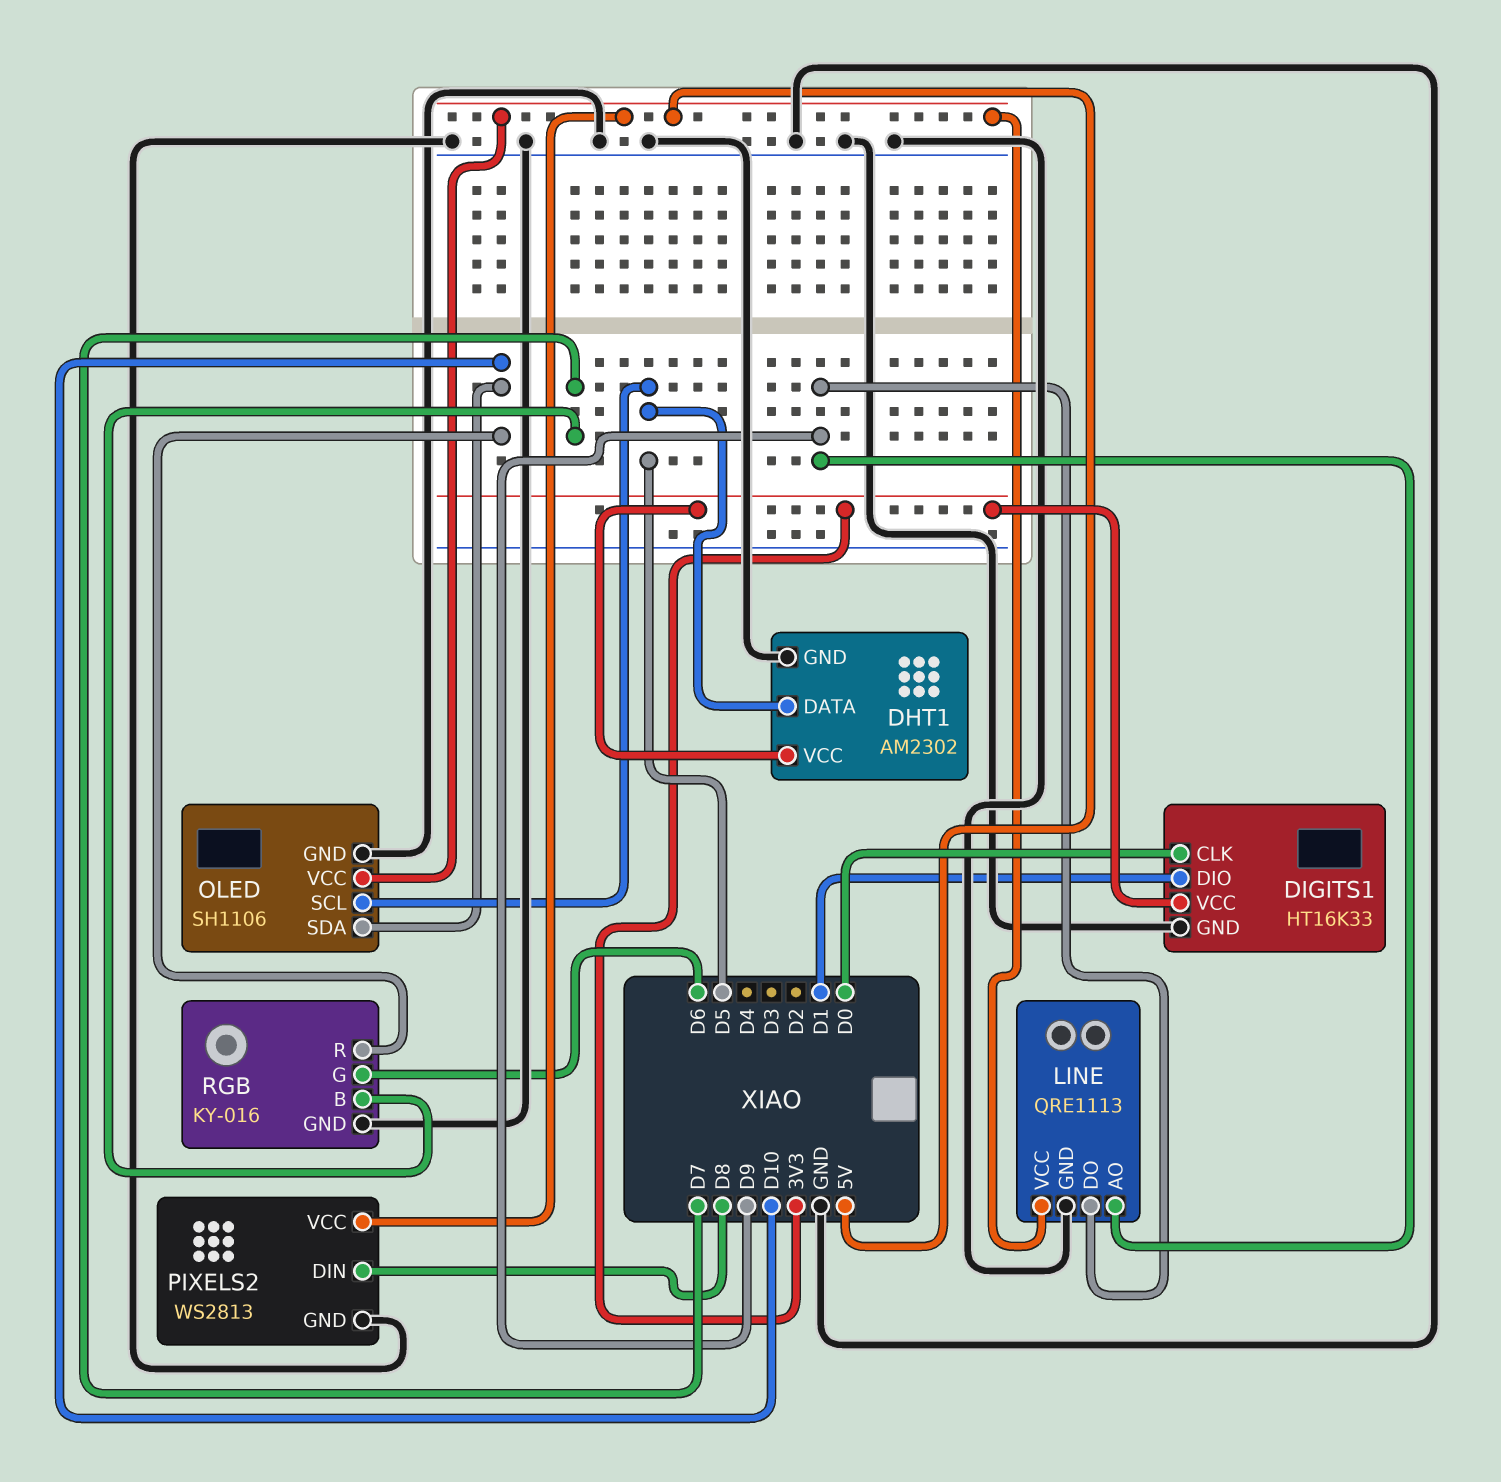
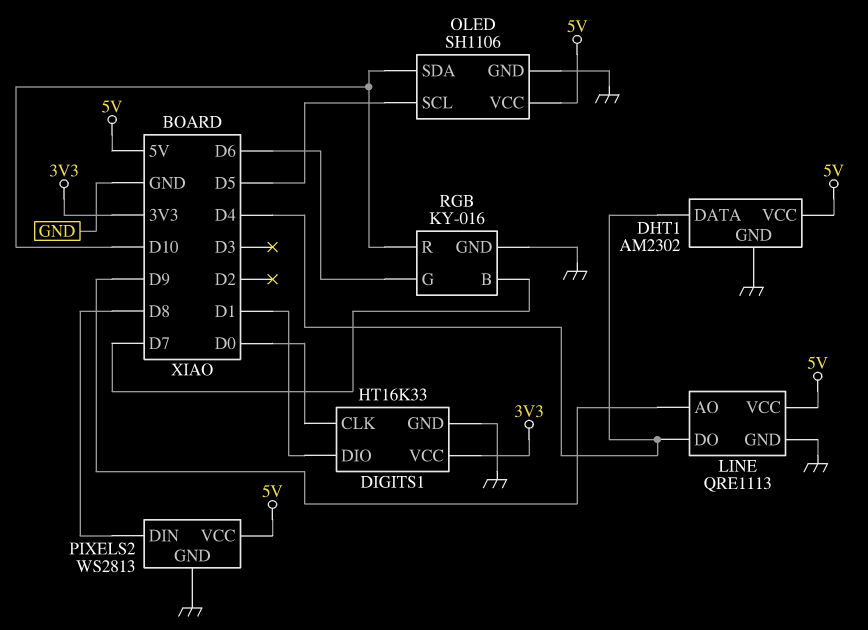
DHT1 pin DATA: D5 -> D4
DHT1 pin VCC: 3V3 -> 5V
LINE pin DO: D9 -> D4

